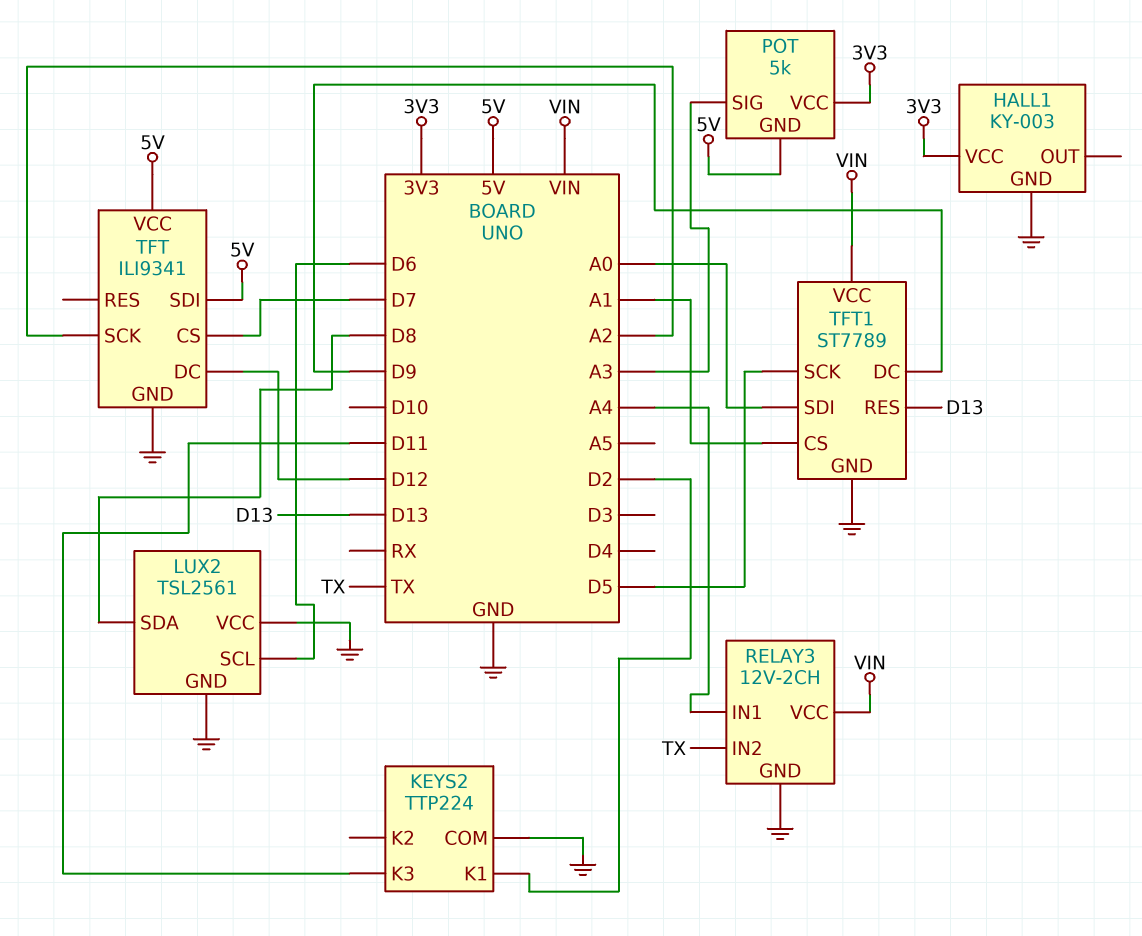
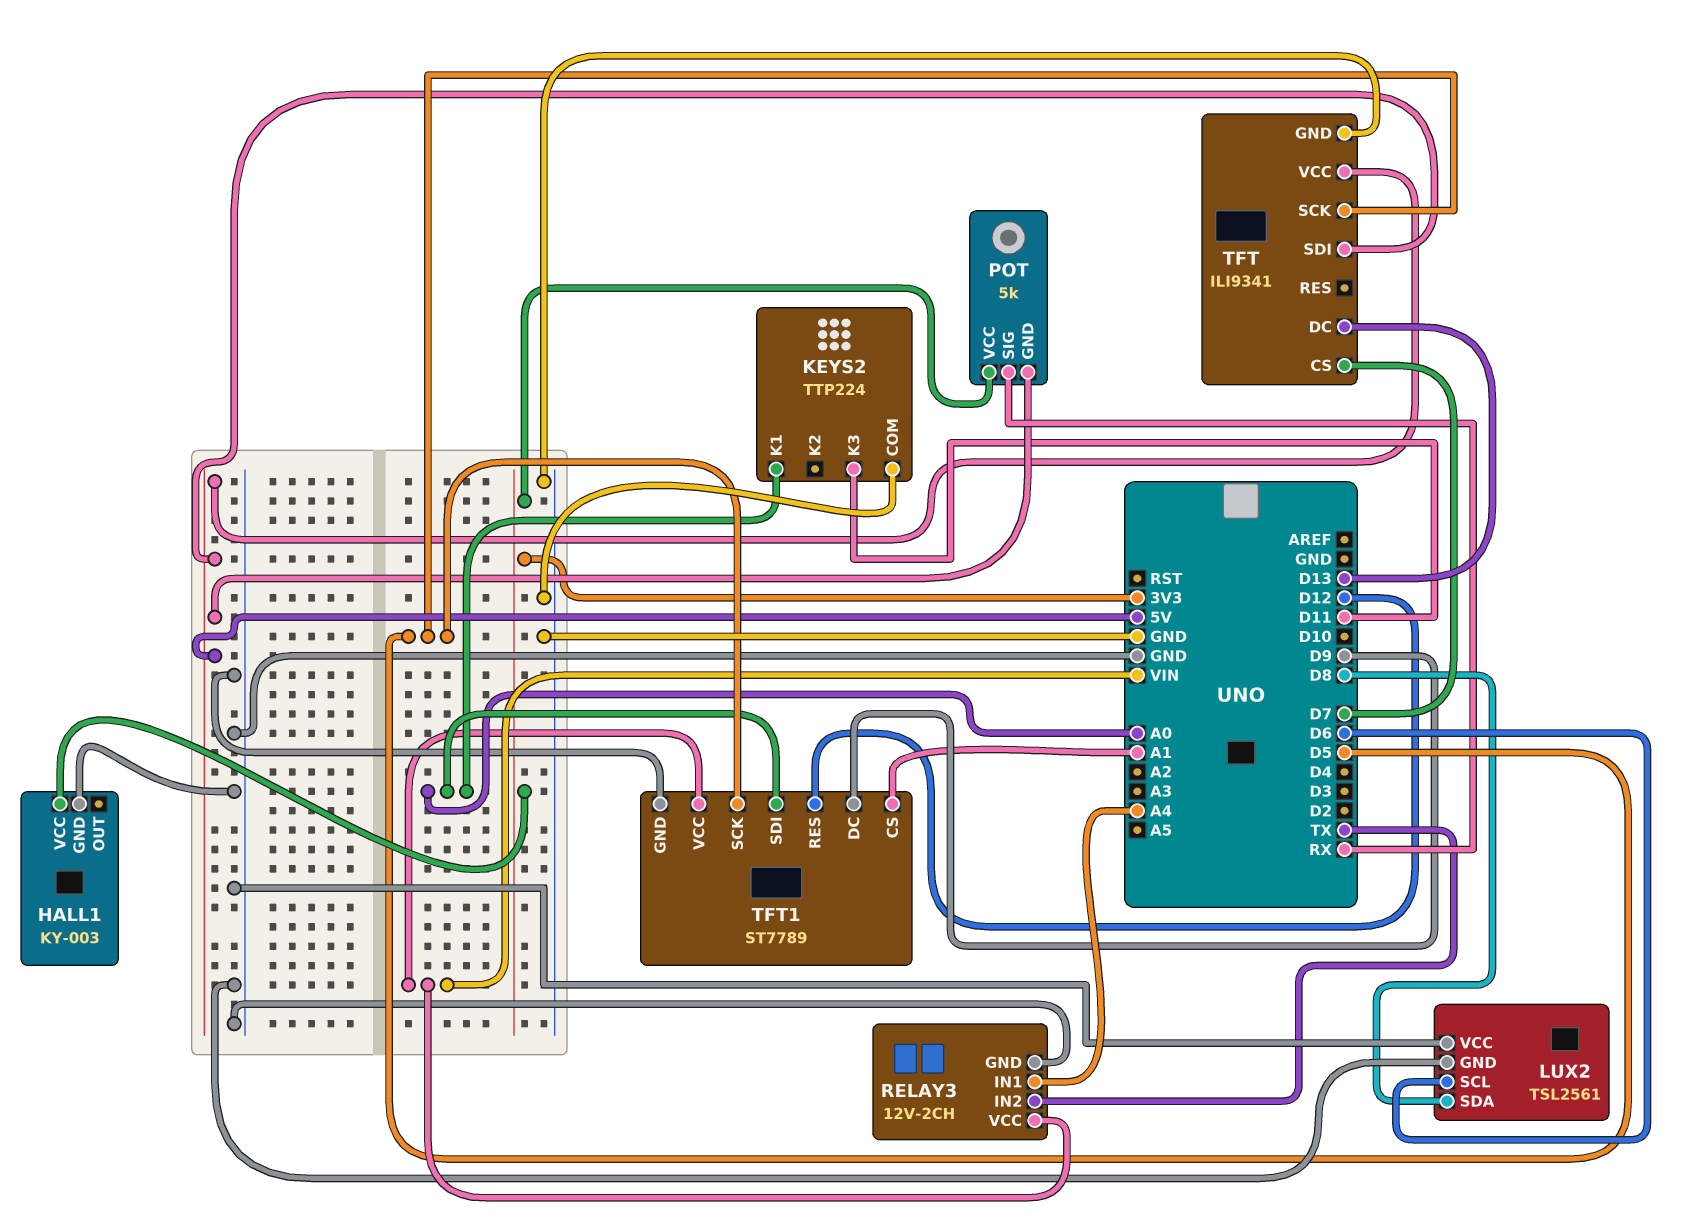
KEYS2 pin K1: D2 -> A0
POT pin SIG: A3 -> RX
TFT pin DC: D12 -> D13
TFT pin SCK: A2 -> D5
TFT1 pin RES: D13 -> D12

